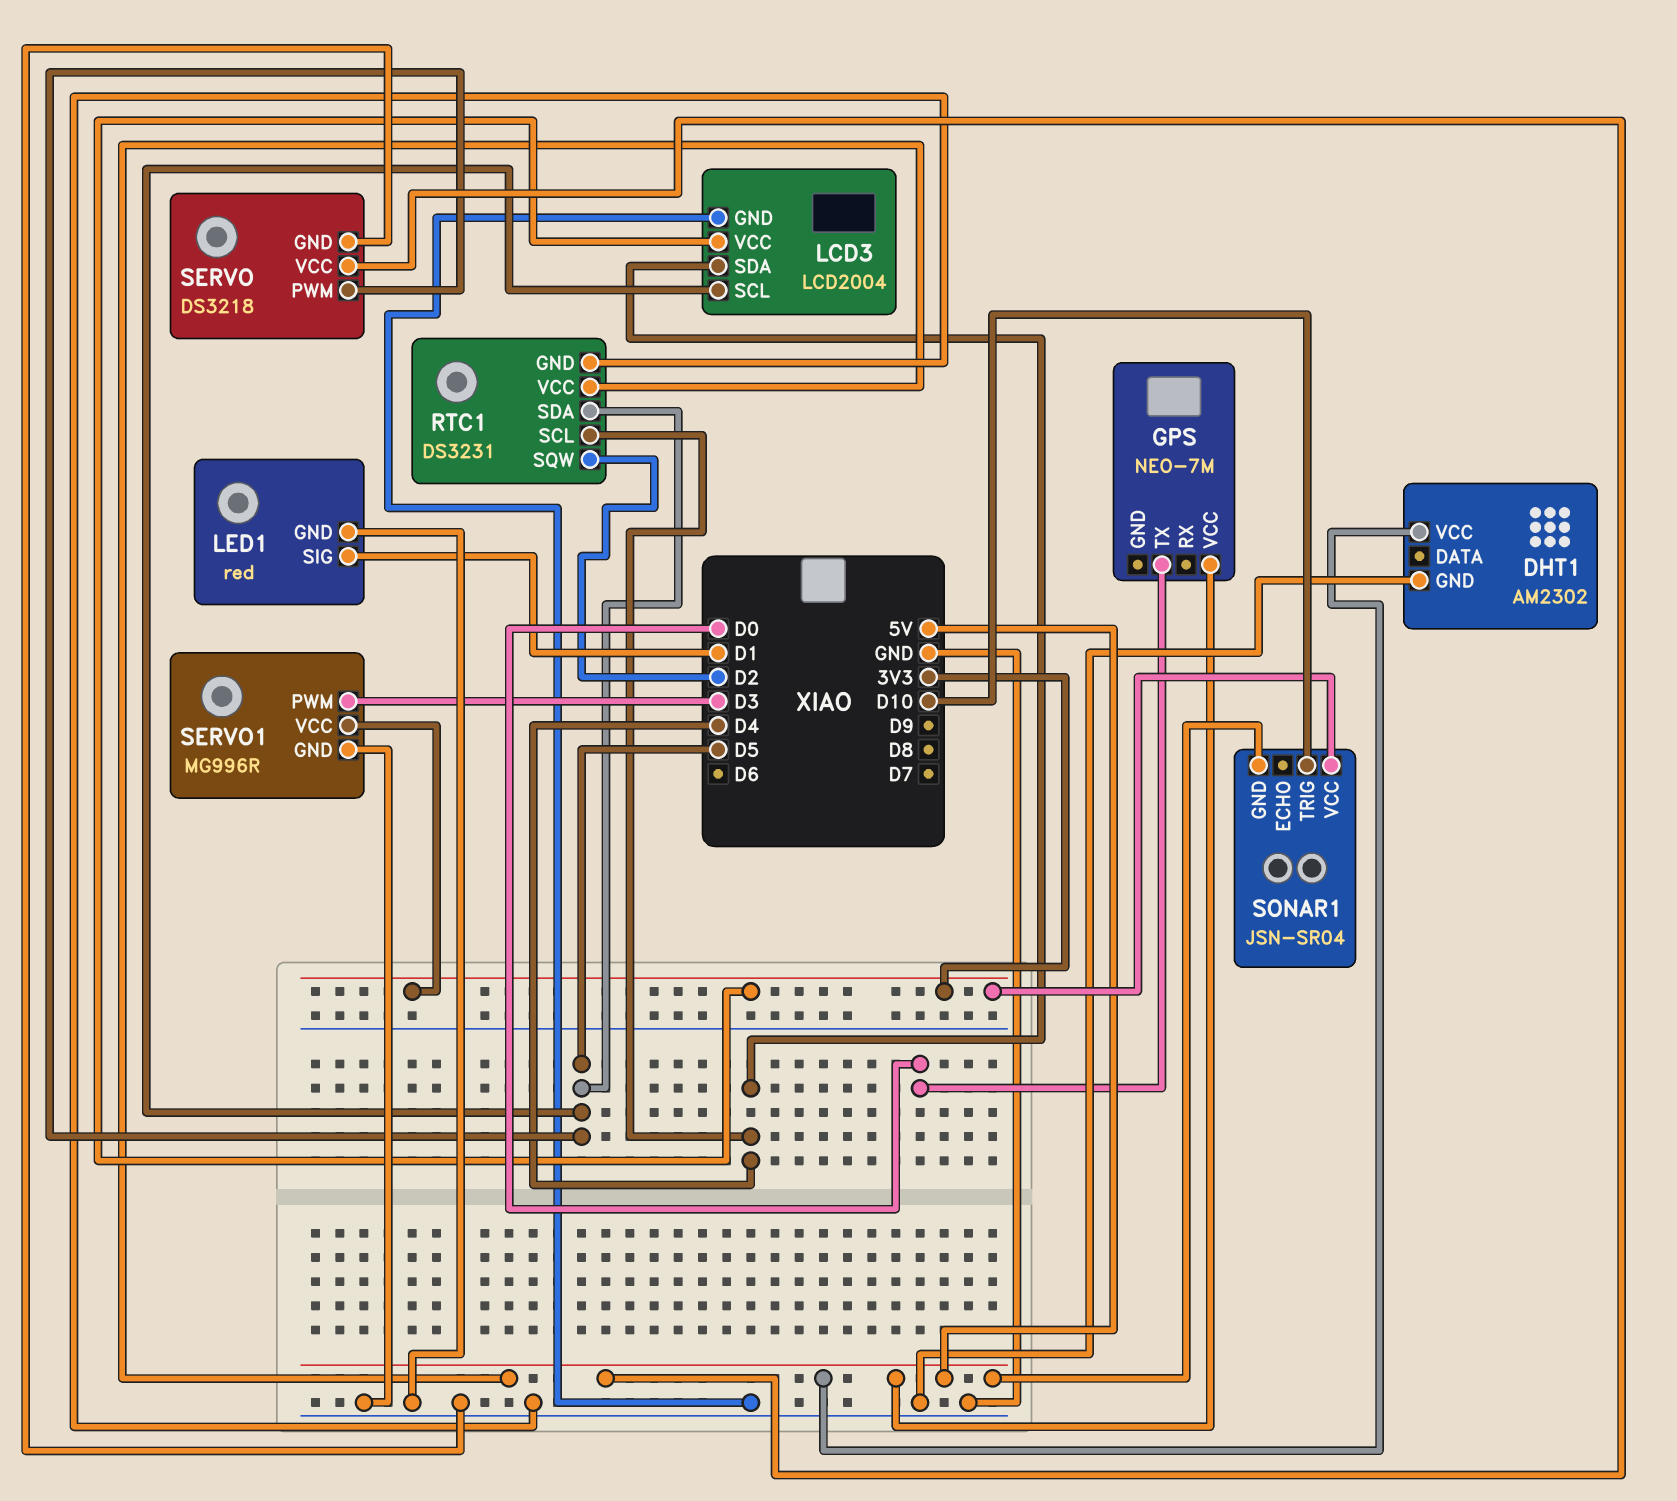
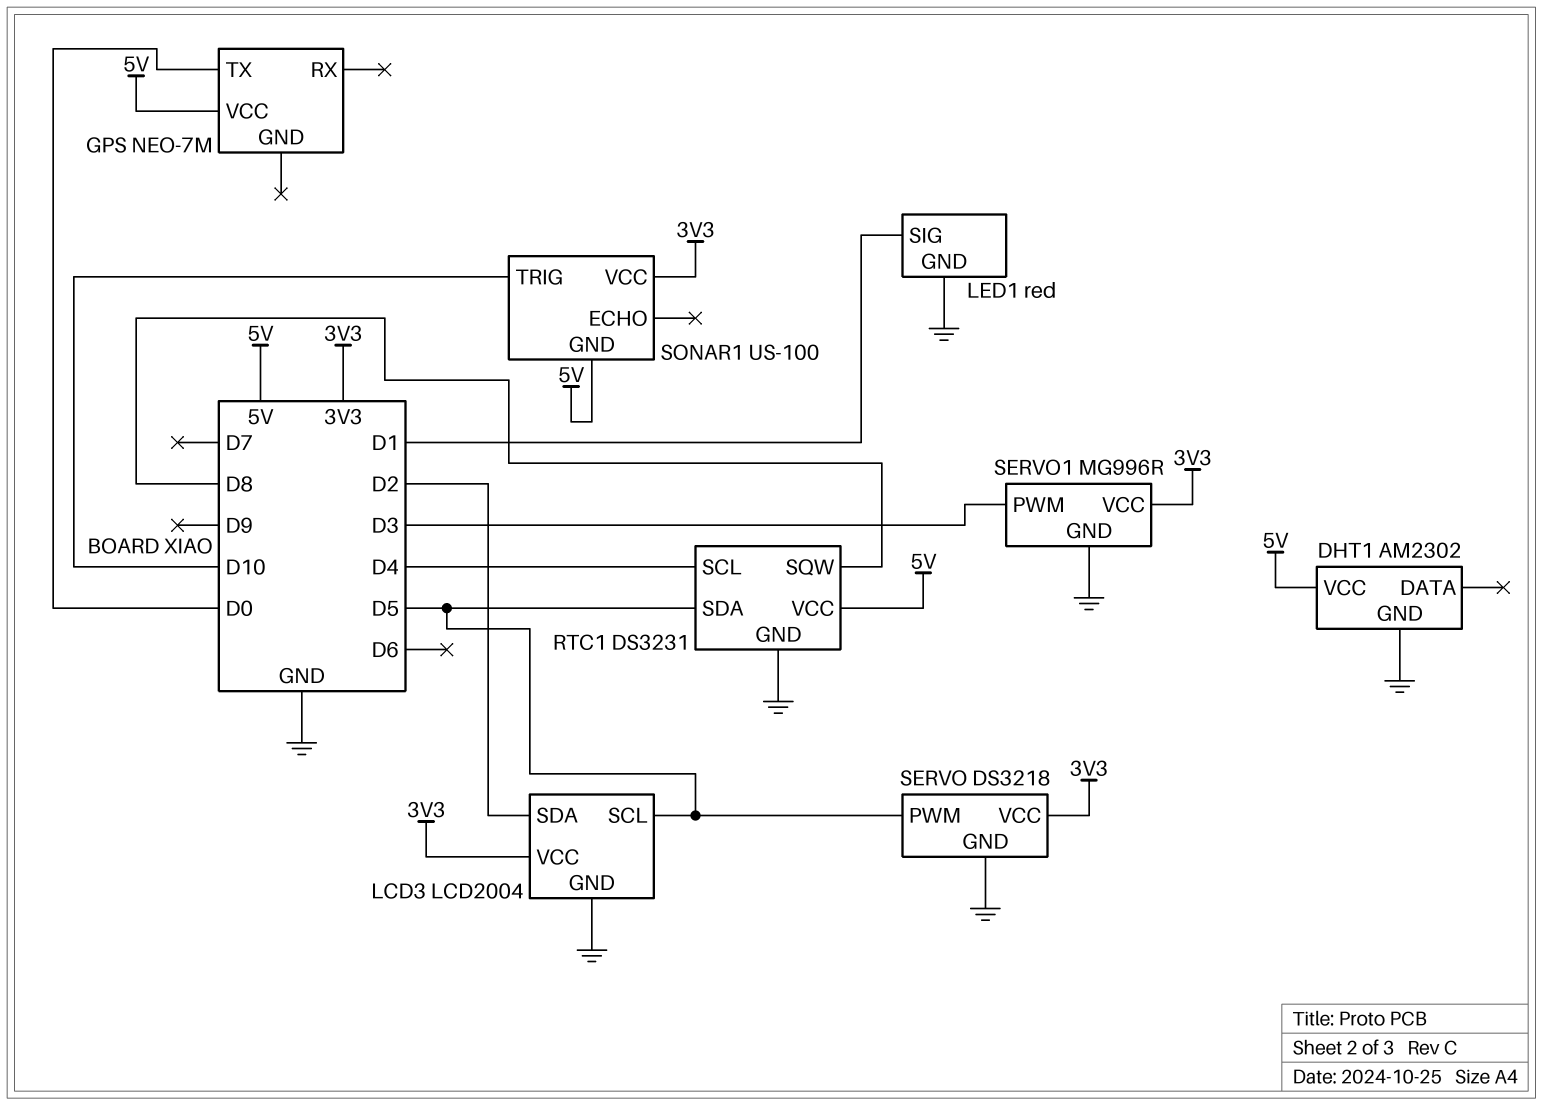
LCD3 pin SDA: D4 -> D2
RTC1 pin SQW: D2 -> D8
SERVO pin VCC: 5V -> 3V3
SONAR1: JSN-SR04 -> US-100

